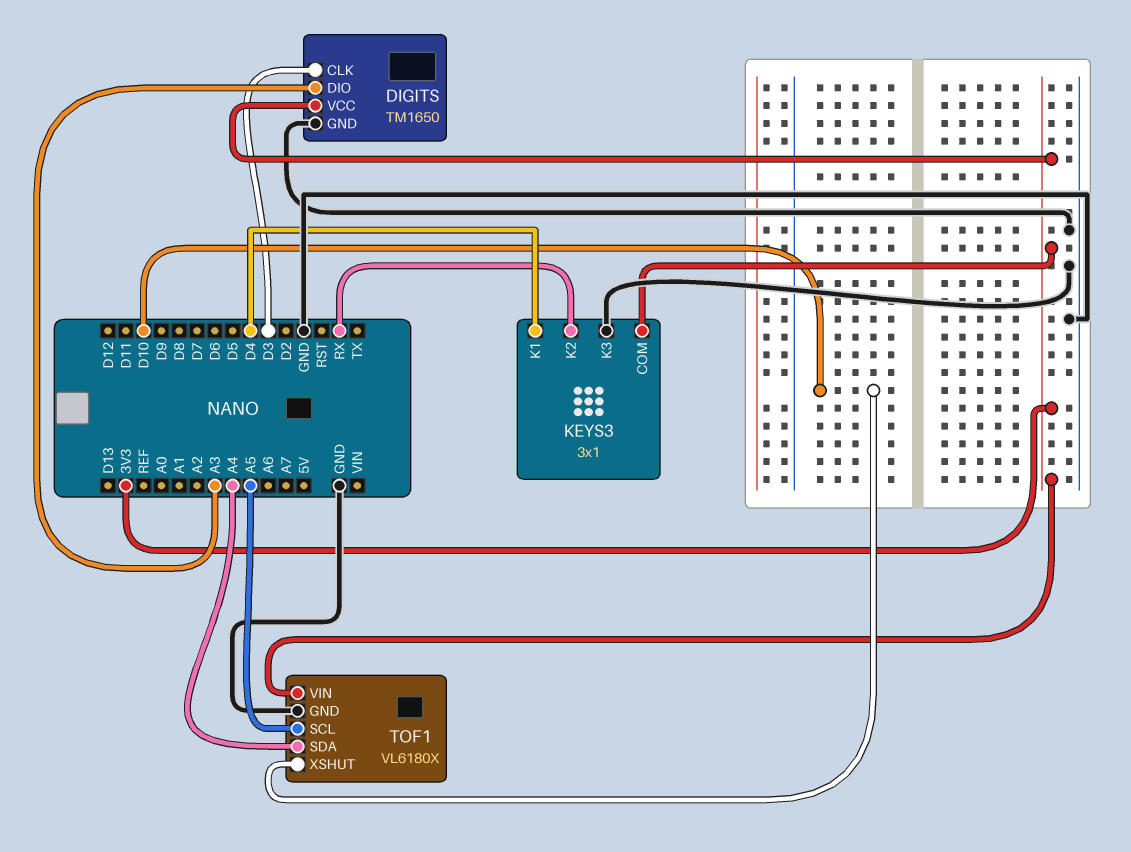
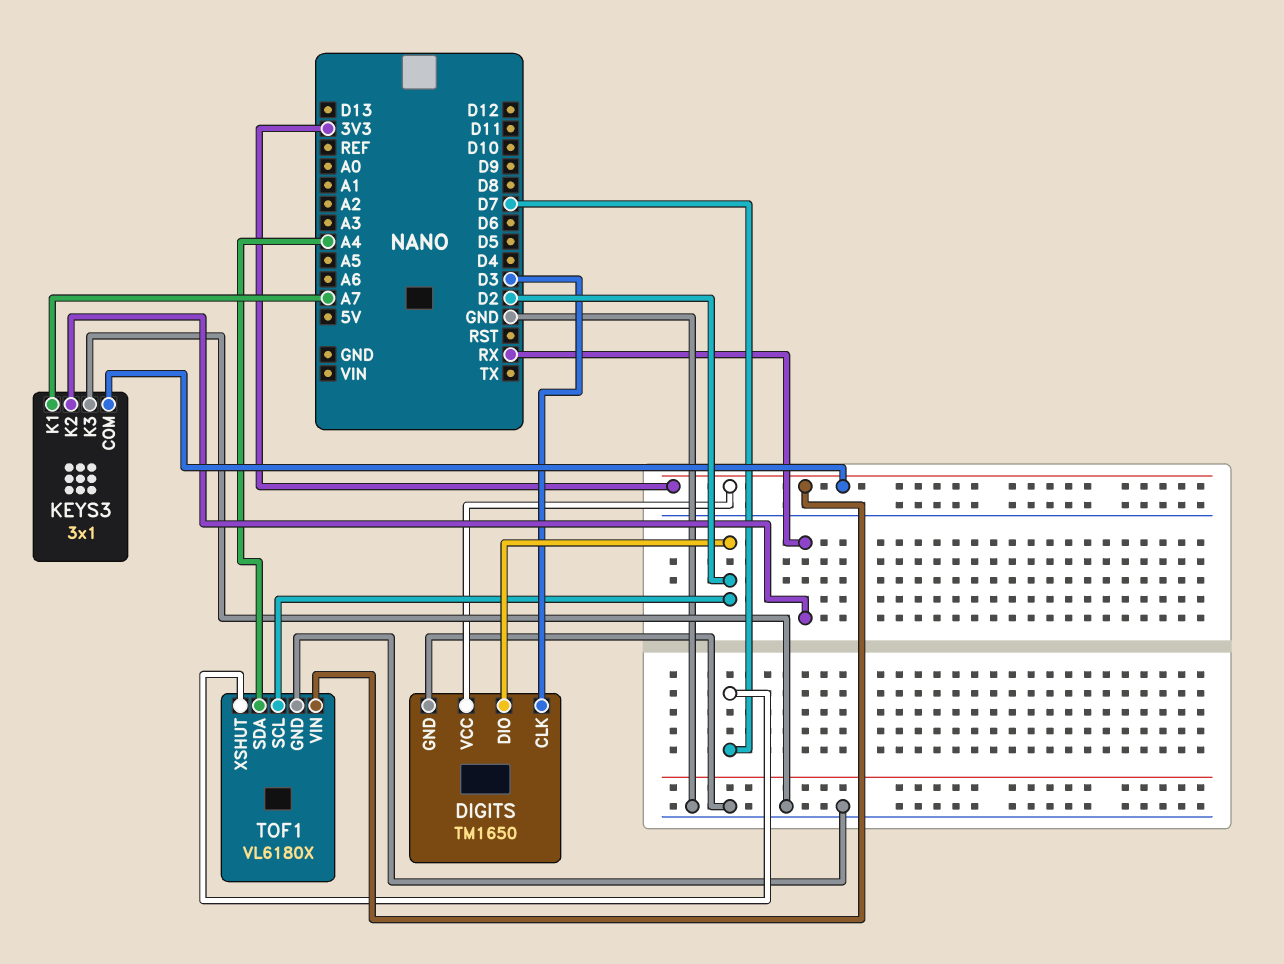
DIGITS pin DIO: A3 -> D2
KEYS3 pin K1: D4 -> A7
TOF1 pin SCL: A5 -> D2
TOF1 pin XSHUT: D10 -> D7

